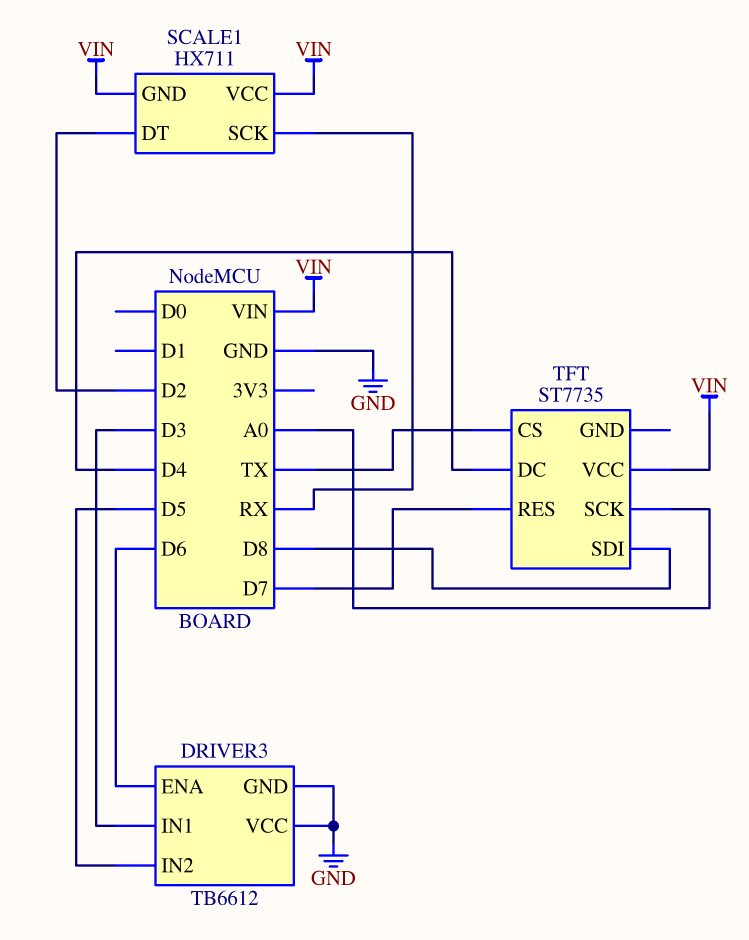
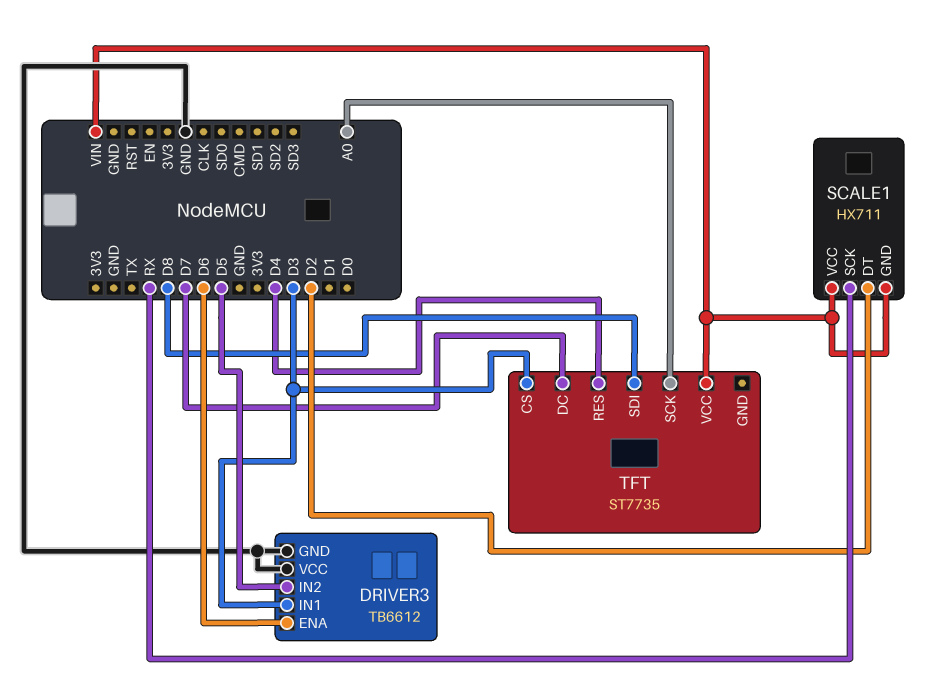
TFT pin CS: TX -> D3
TFT pin DC: D4 -> D7
TFT pin RES: D7 -> D4

